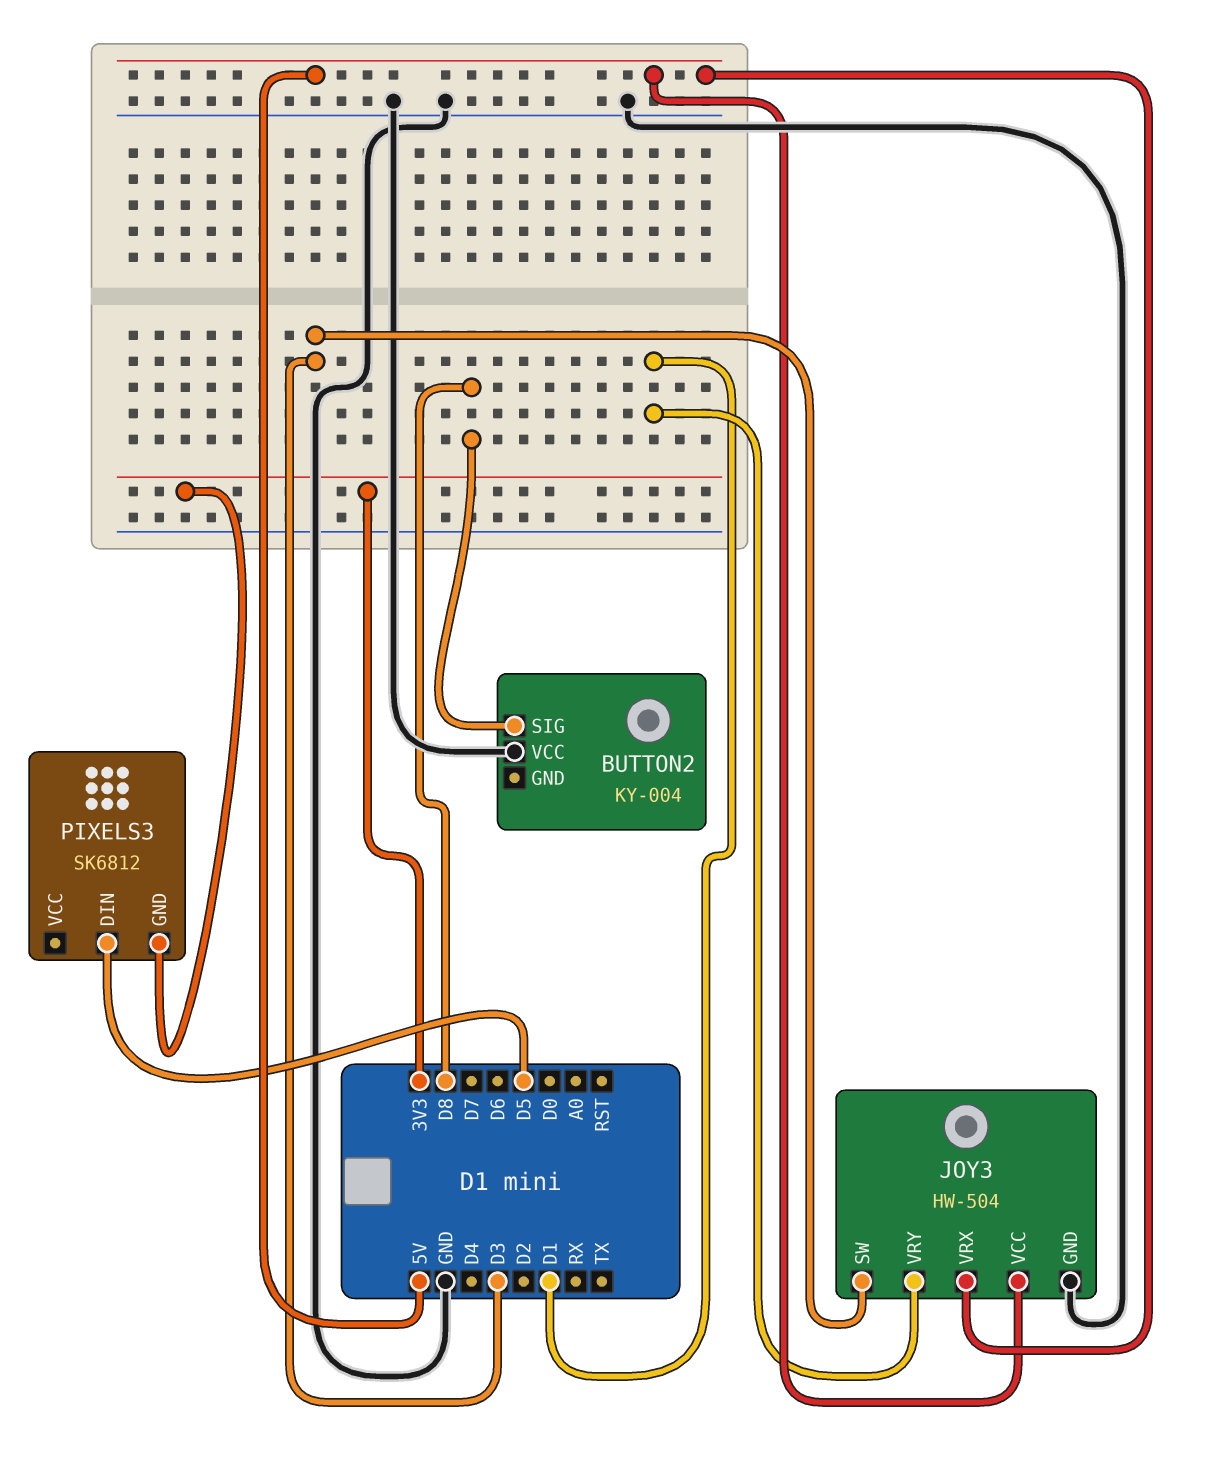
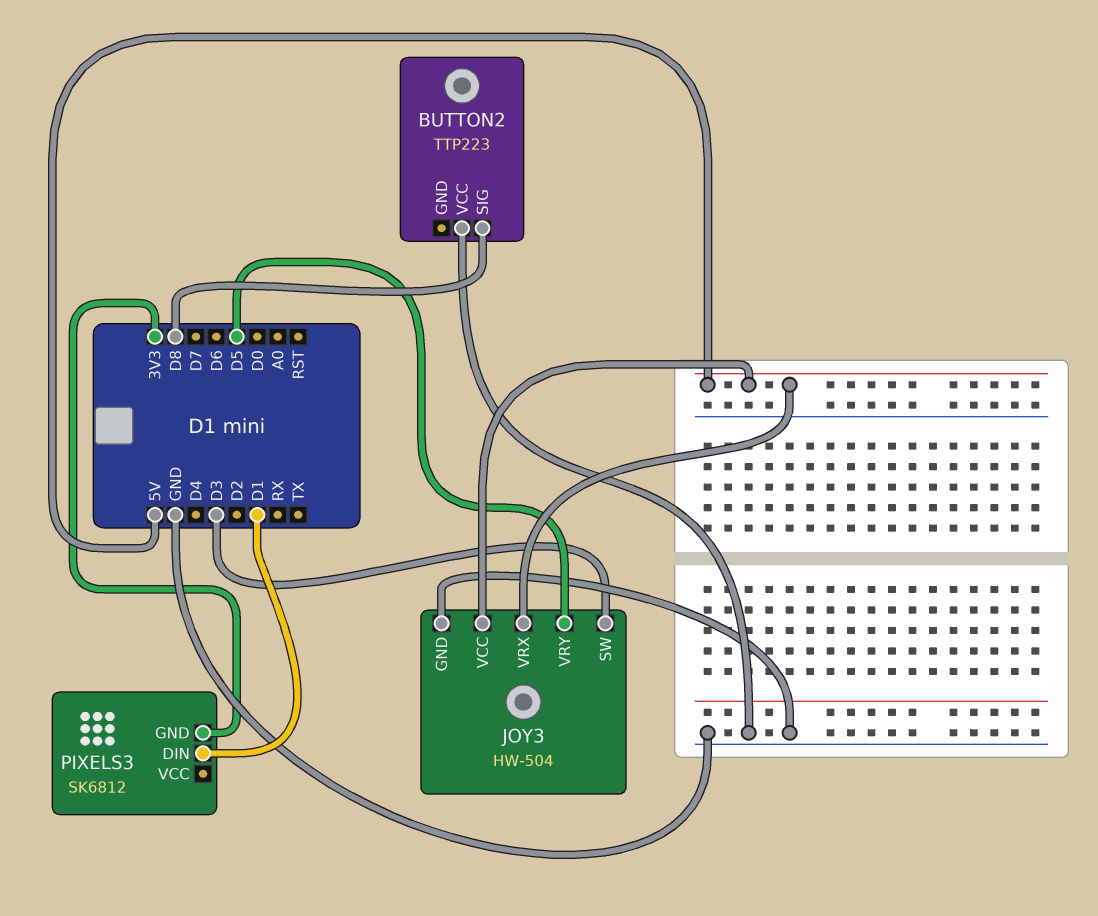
BUTTON2: KY-004 -> TTP223
JOY3 pin VRY: D1 -> D5
PIXELS3 pin DIN: D5 -> D1

